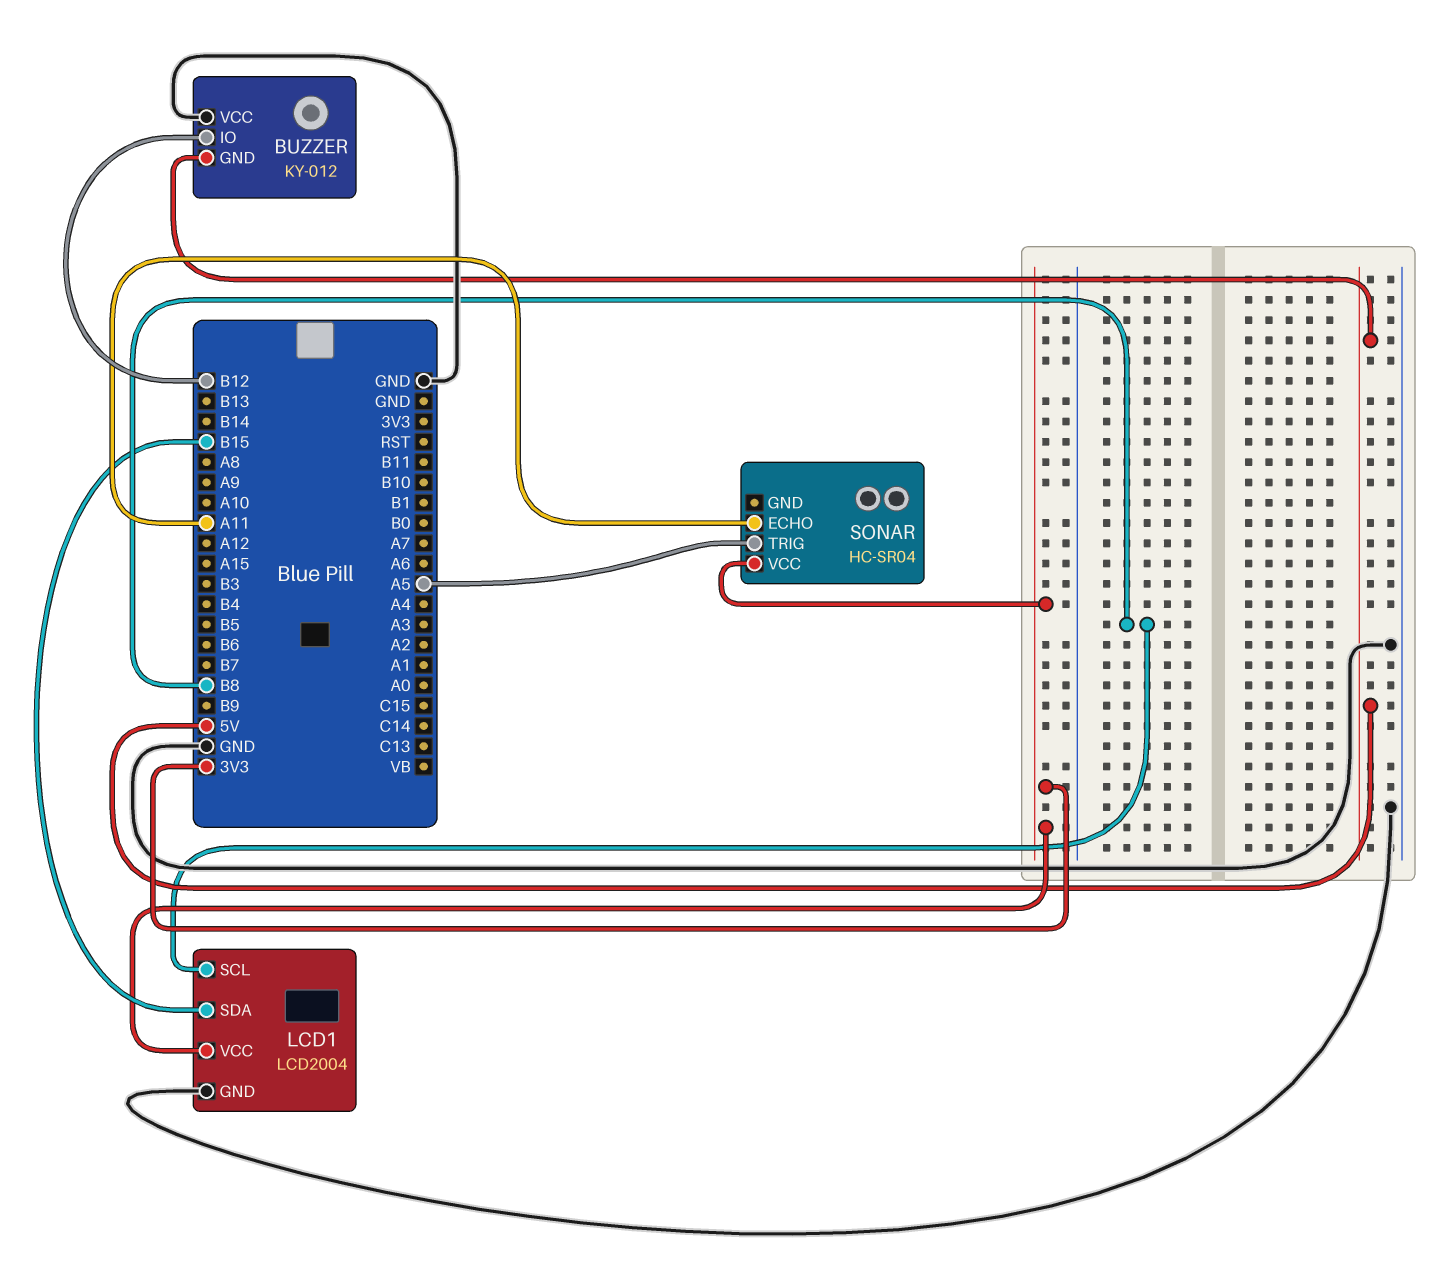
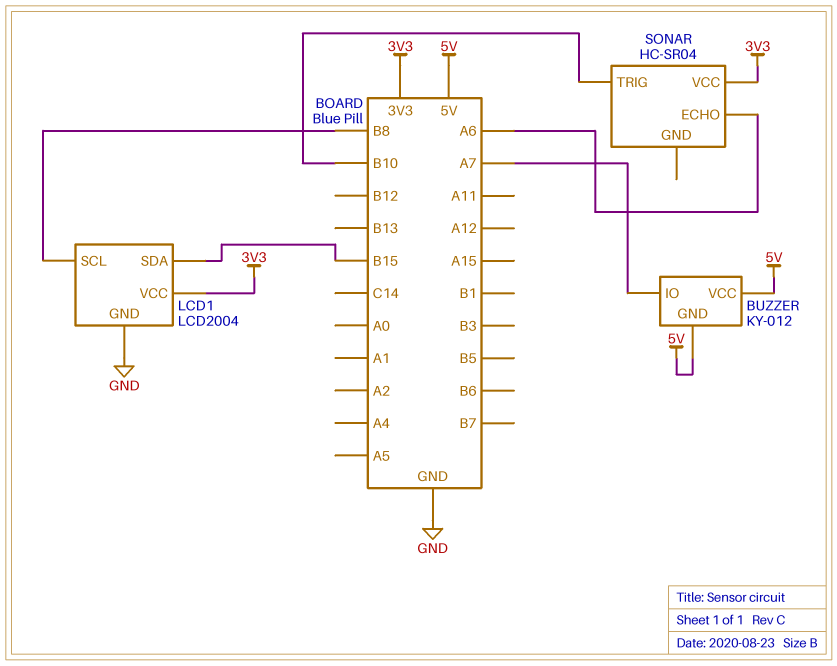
BUZZER pin IO: B12 -> A7
BUZZER pin VCC: GND -> 5V
SONAR pin ECHO: A11 -> A6
SONAR pin TRIG: A5 -> B10

